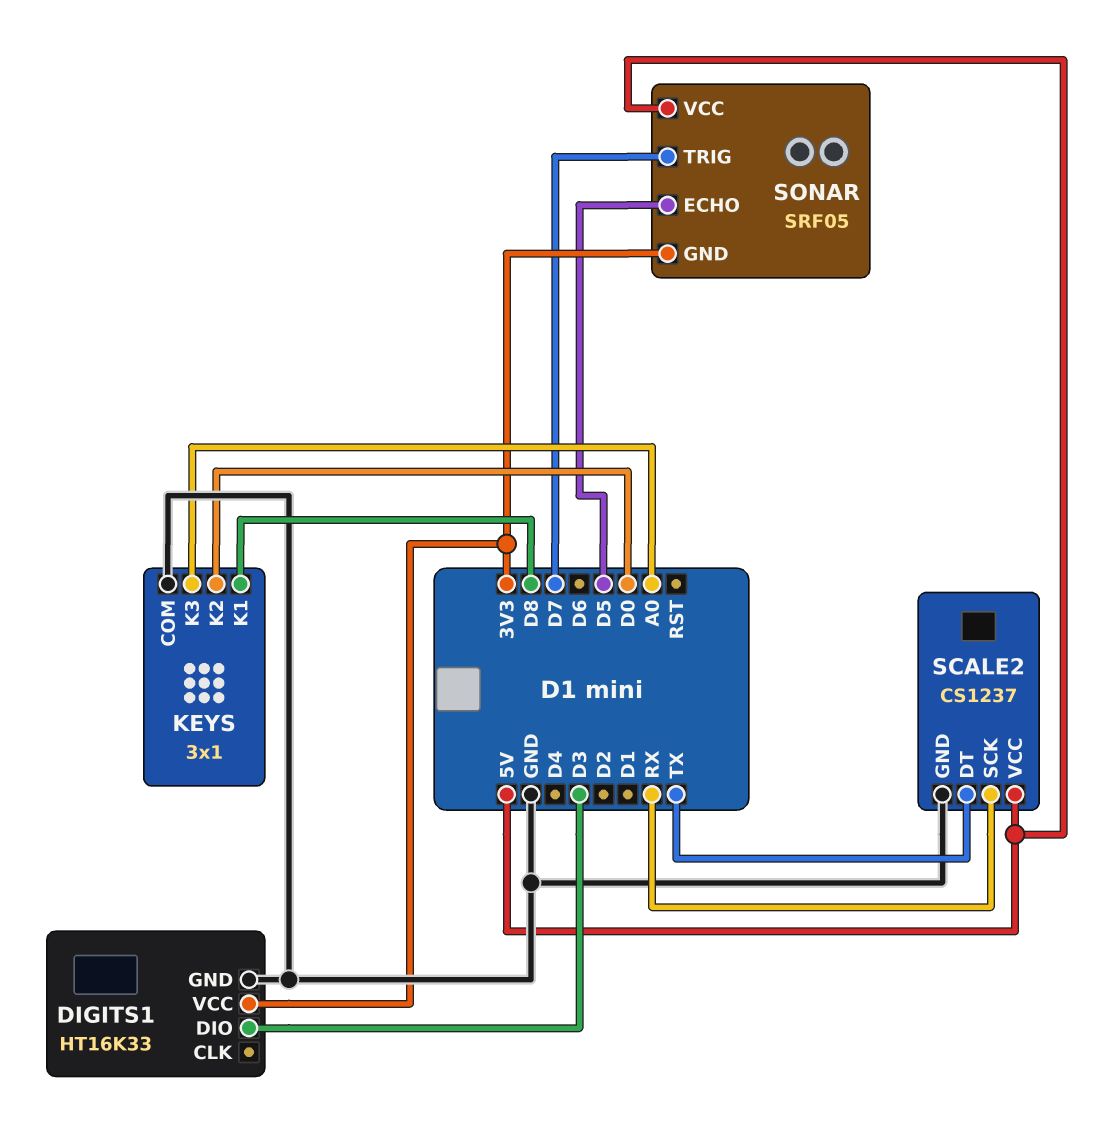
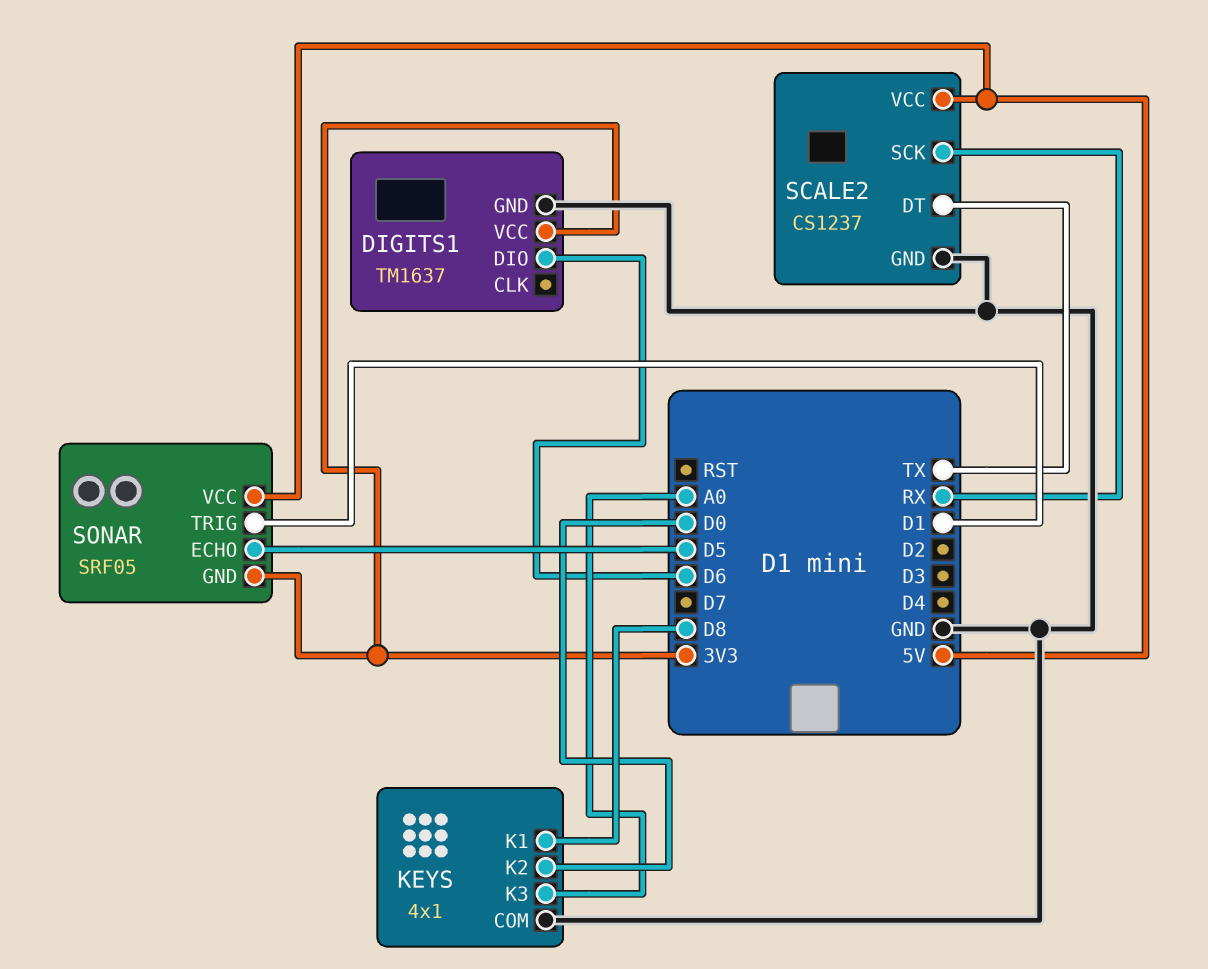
DIGITS1: HT16K33 -> TM1637
DIGITS1 pin DIO: D3 -> D6
KEYS: 3x1 -> 4x1
SONAR pin TRIG: D7 -> D1

